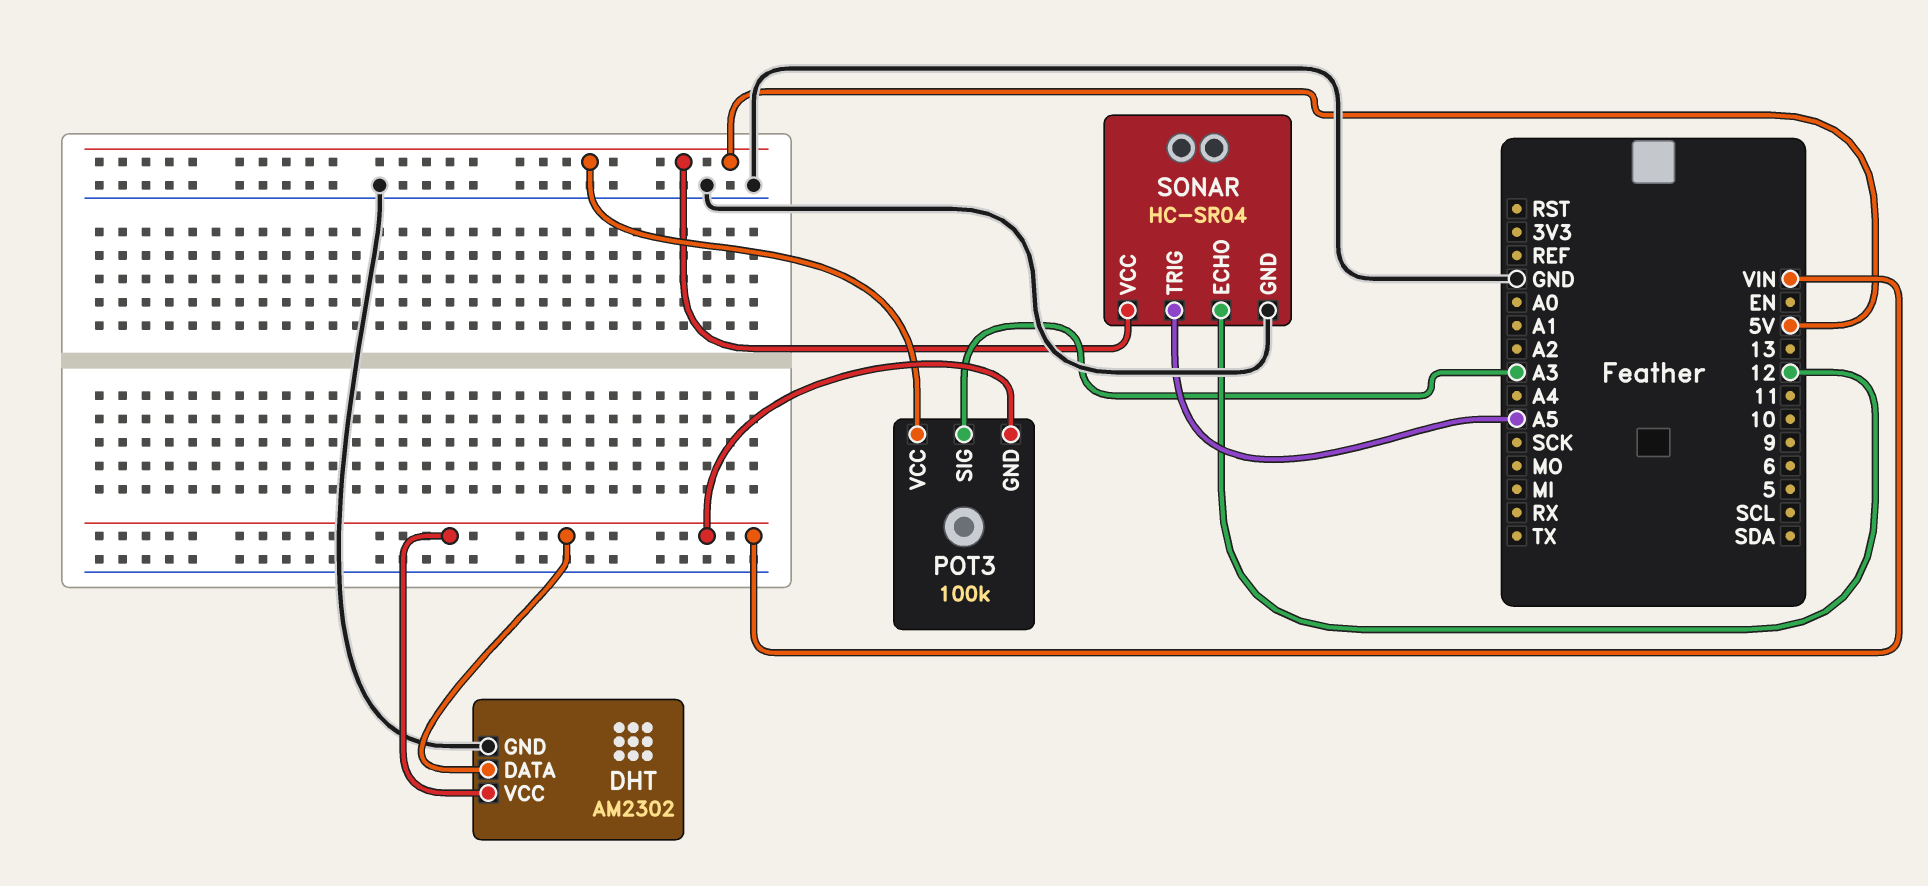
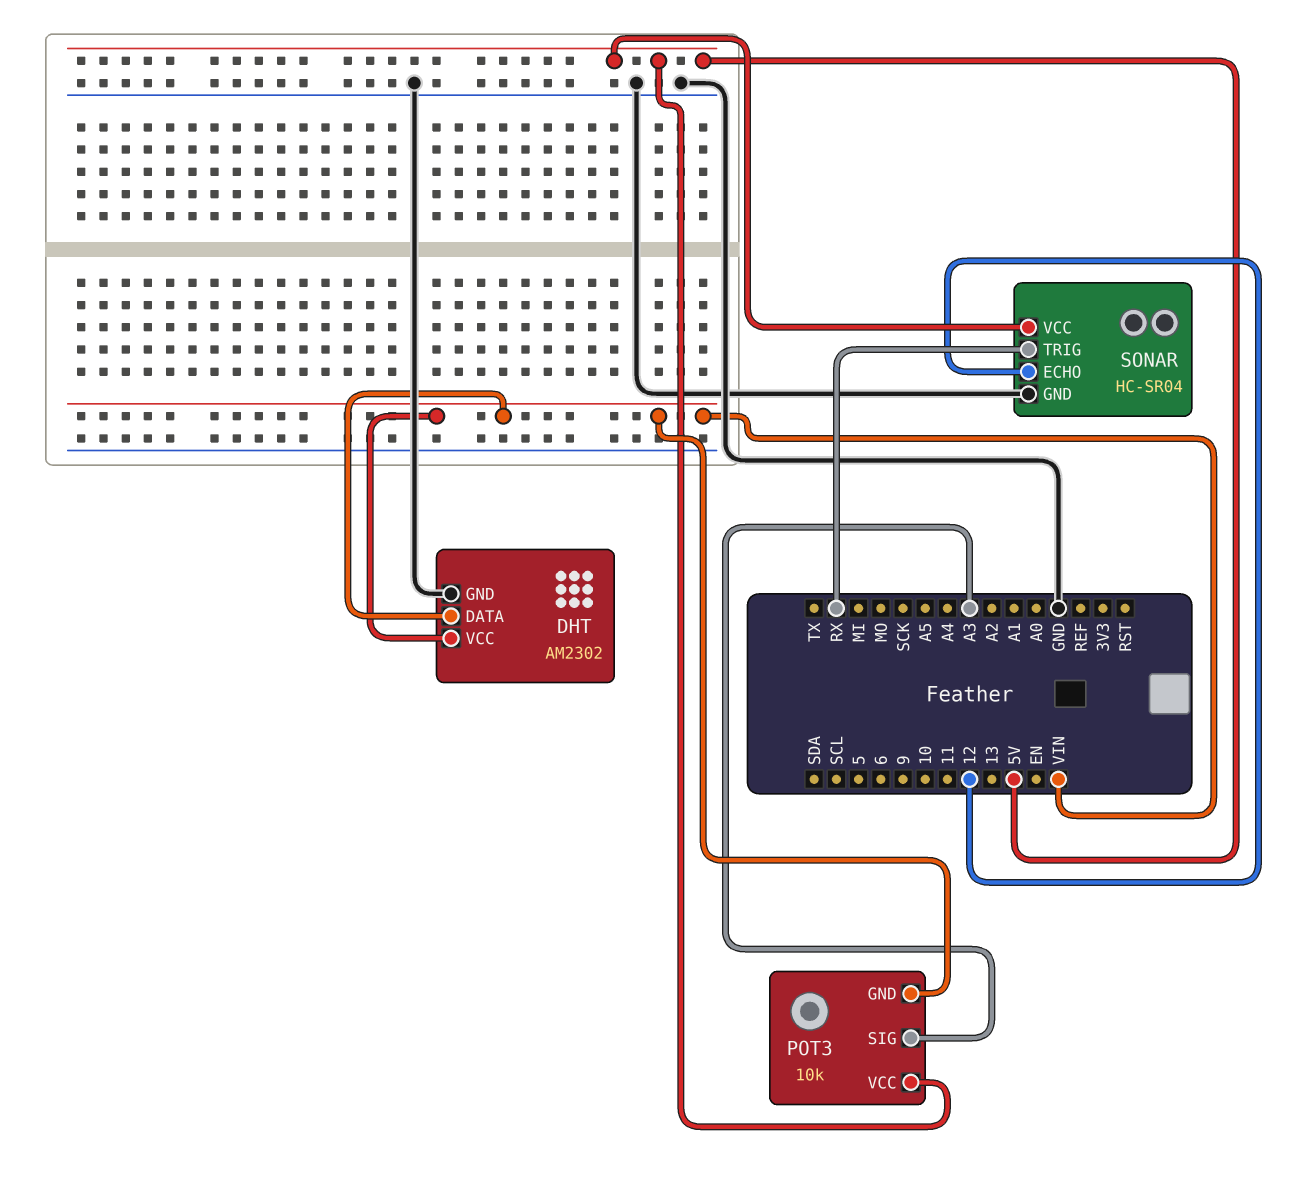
POT3: 100k -> 10k
SONAR pin TRIG: A5 -> RX

